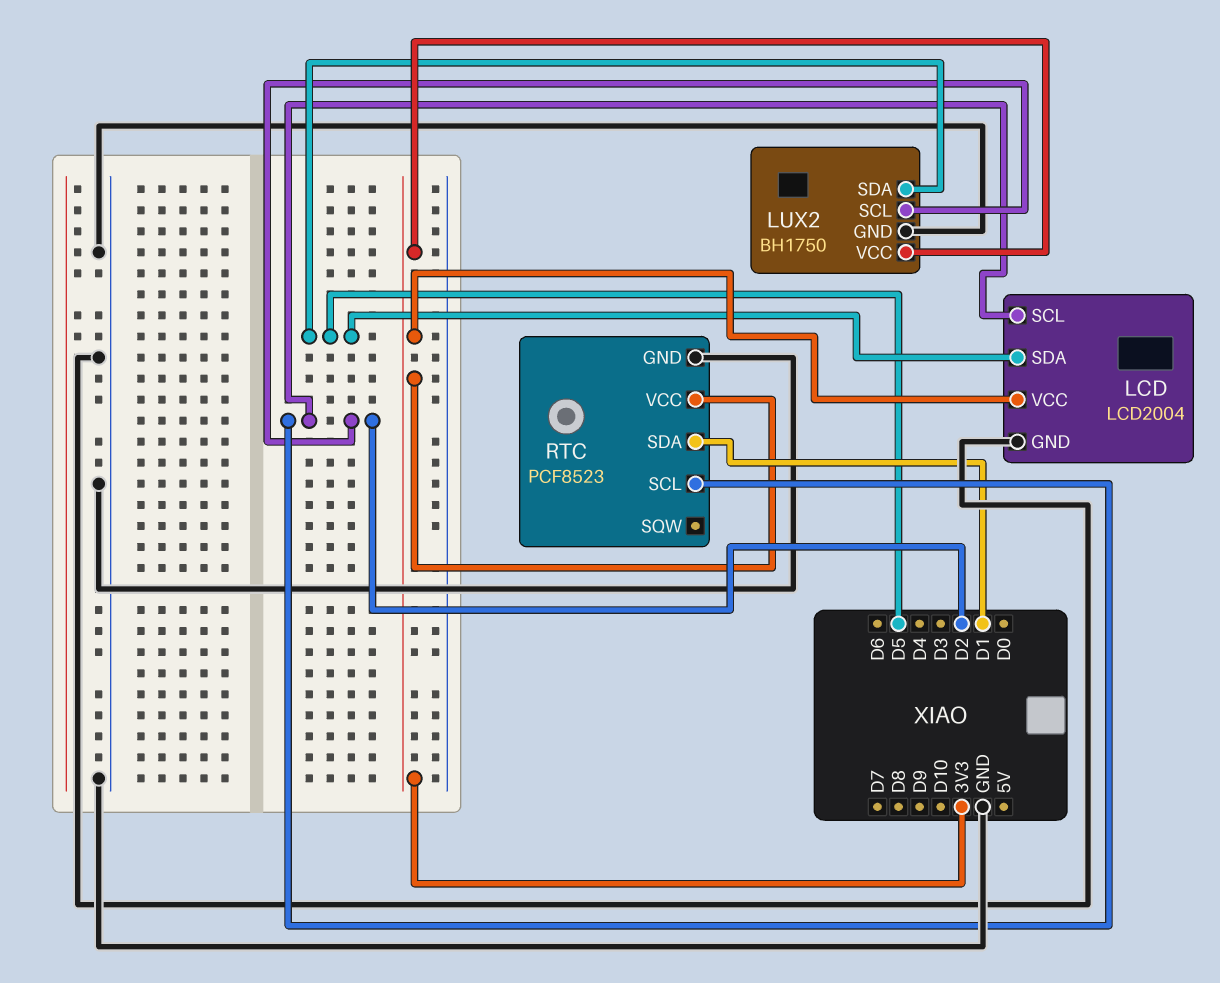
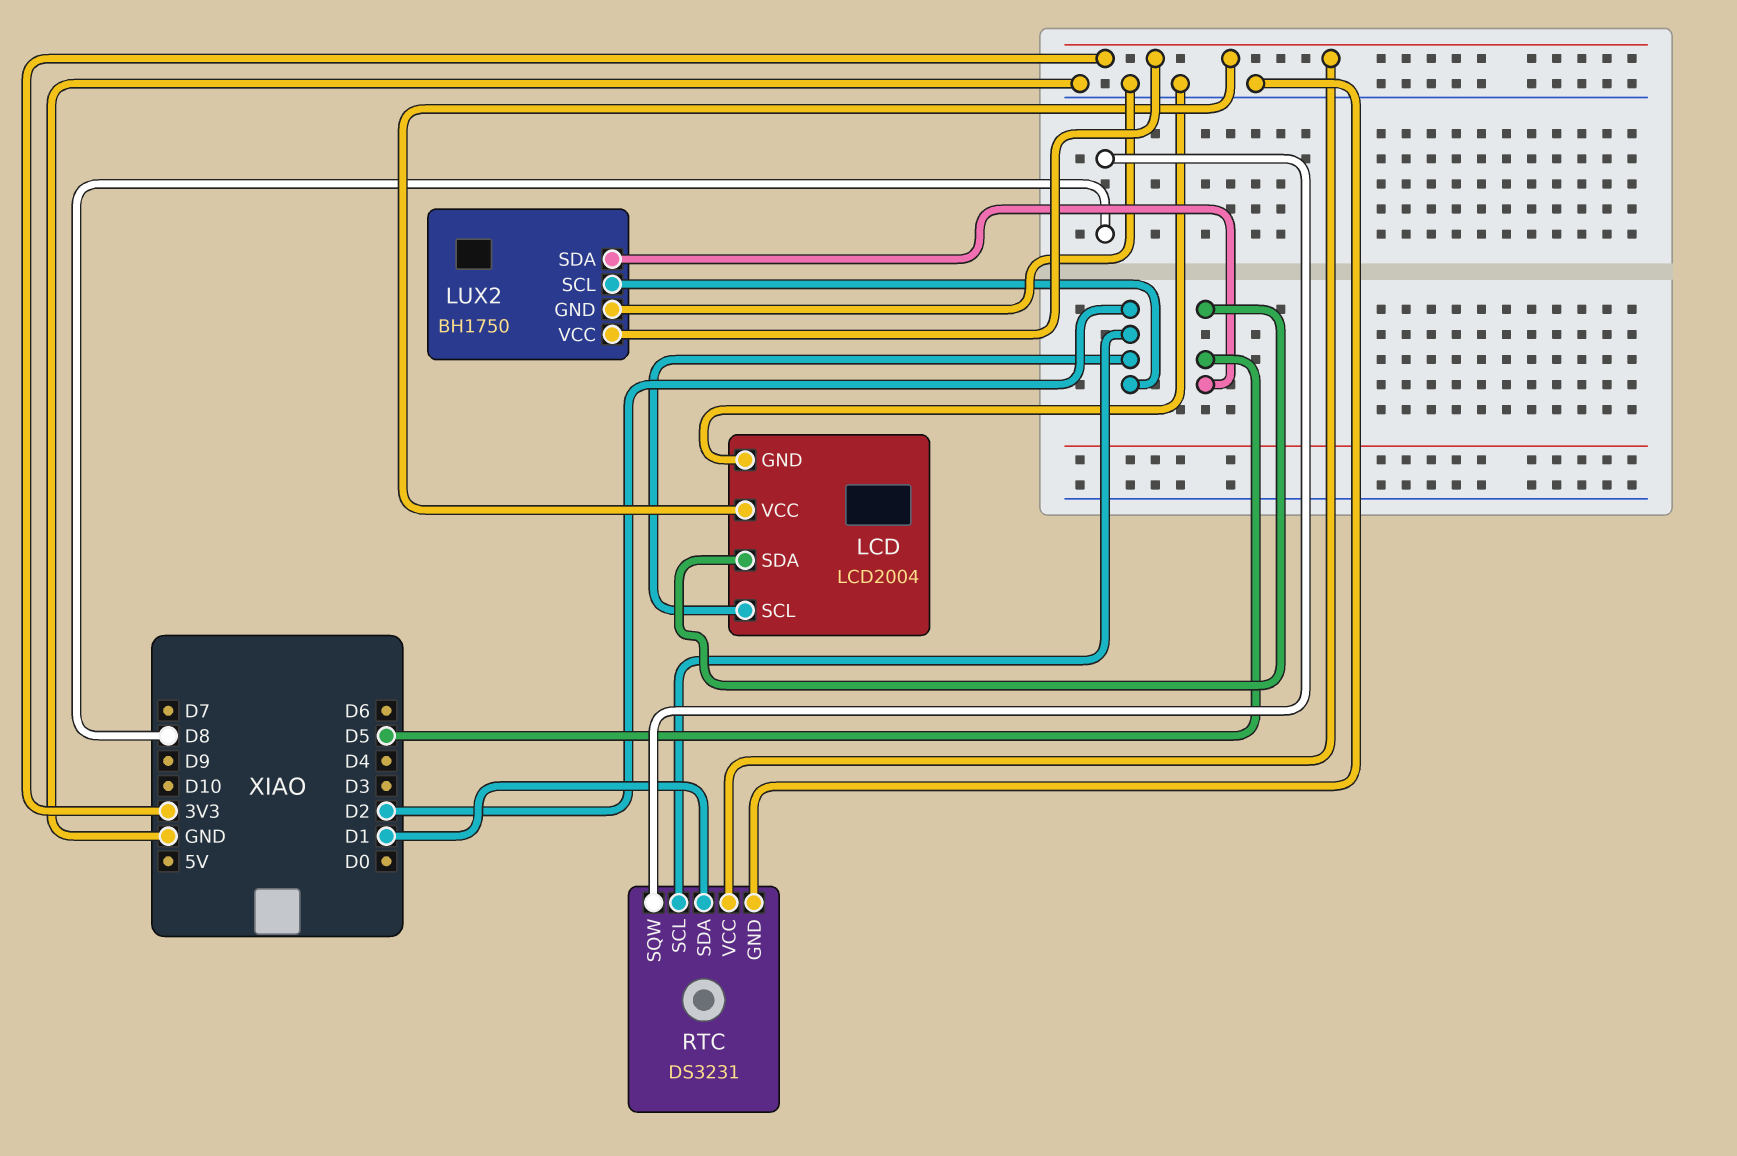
RTC: PCF8523 -> DS3231
RTC pin SQW: none -> D8

